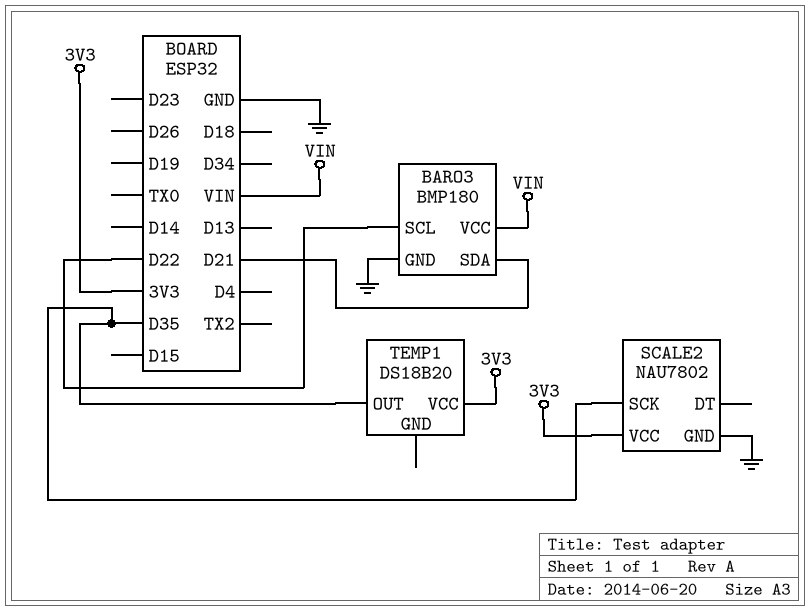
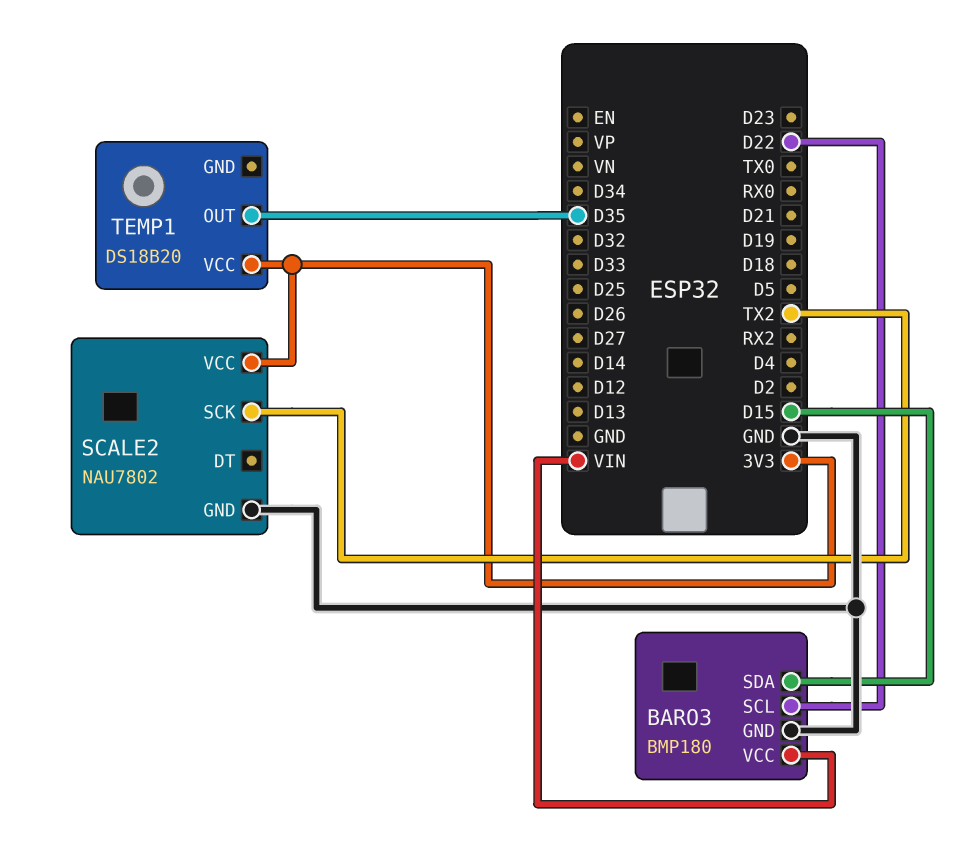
BARO3 pin SDA: D21 -> D15
SCALE2 pin SCK: D35 -> TX2

